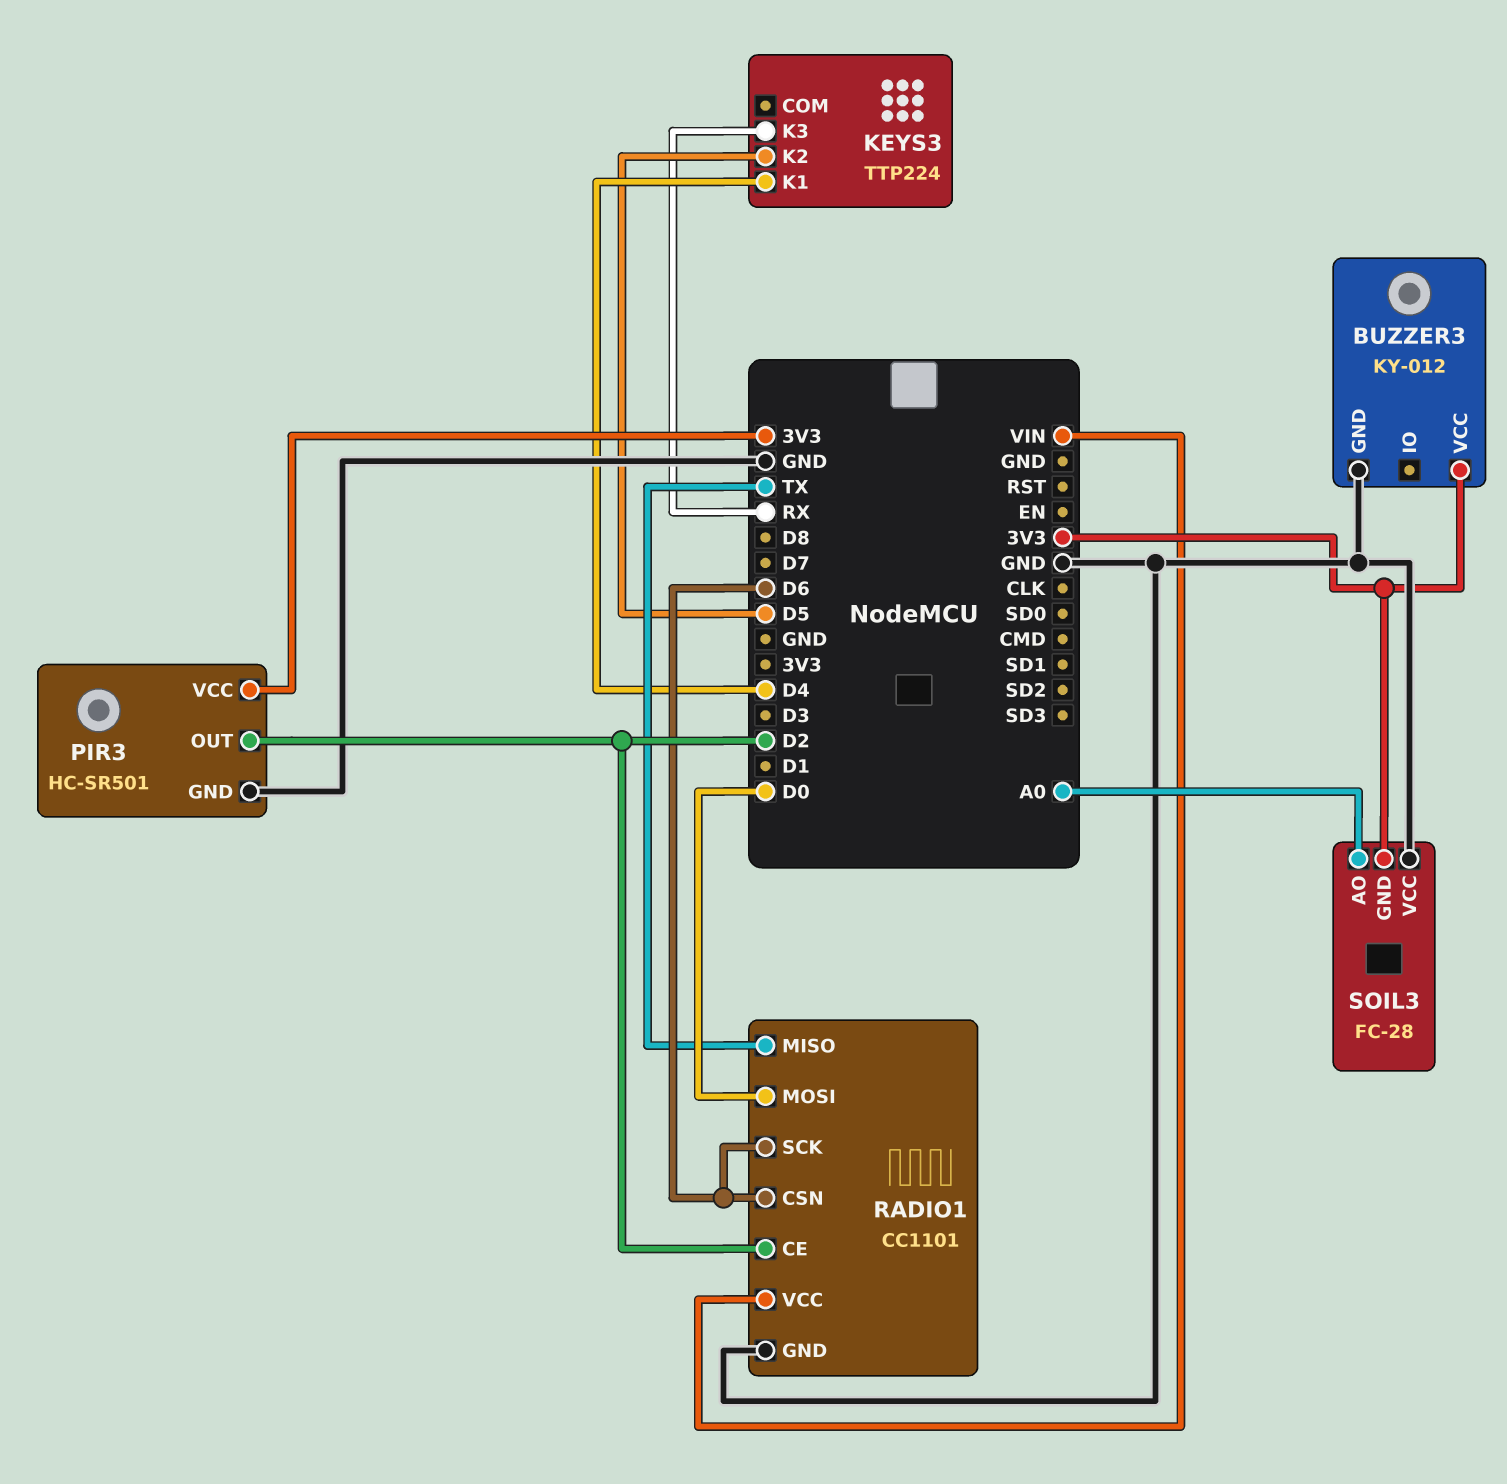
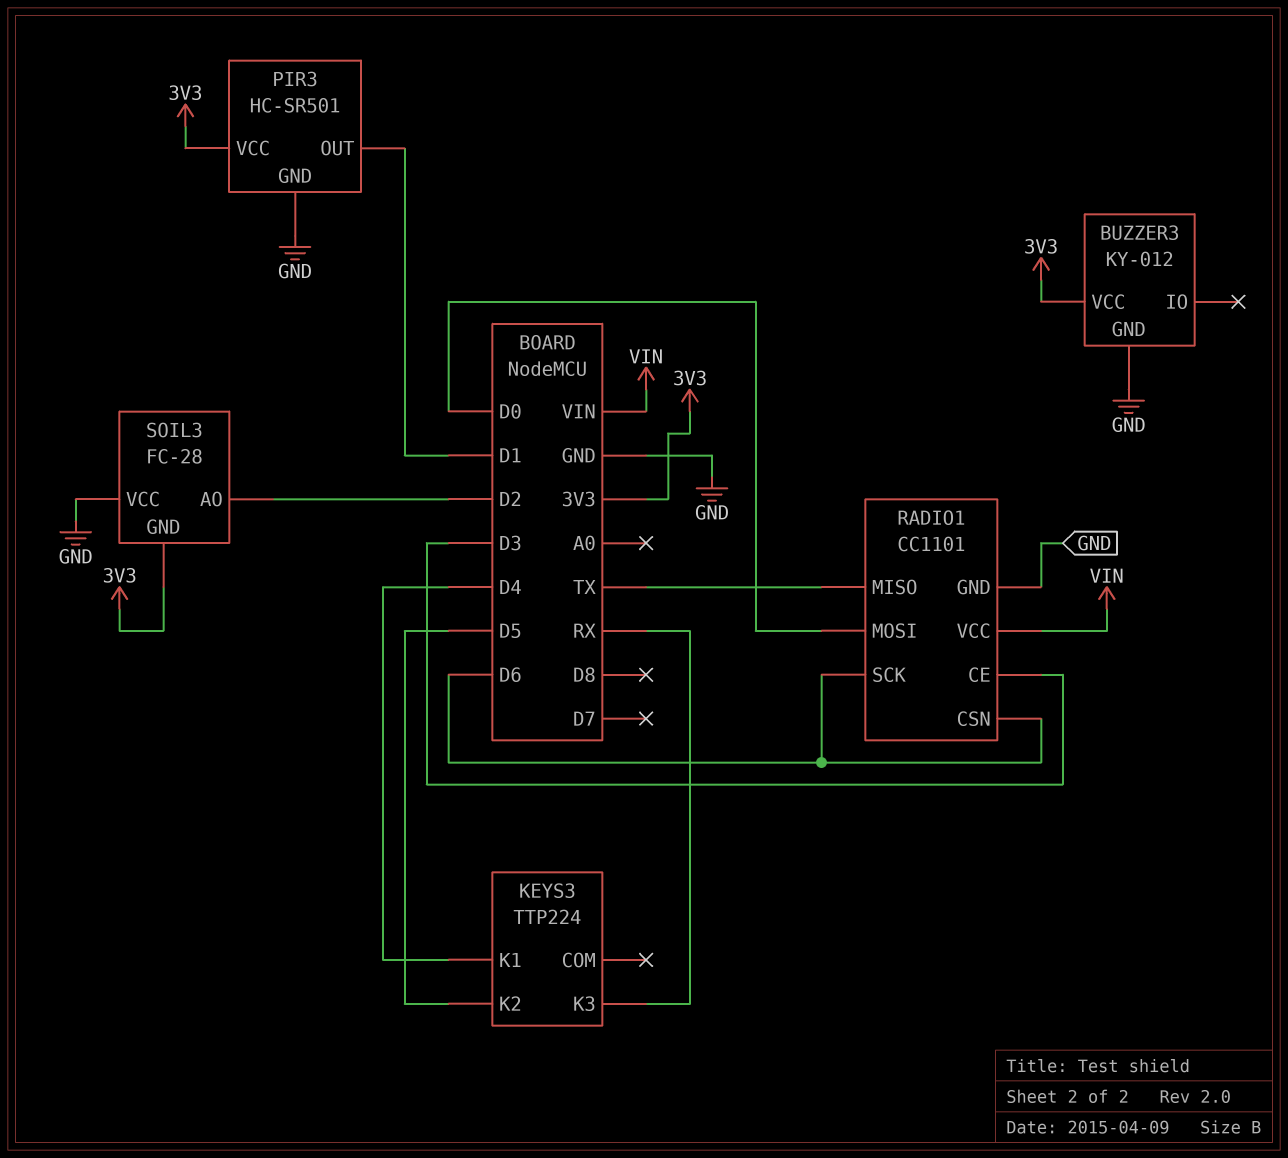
PIR3 pin OUT: D2 -> D1
RADIO1 pin CE: D2 -> D3
SOIL3 pin AO: A0 -> D2

